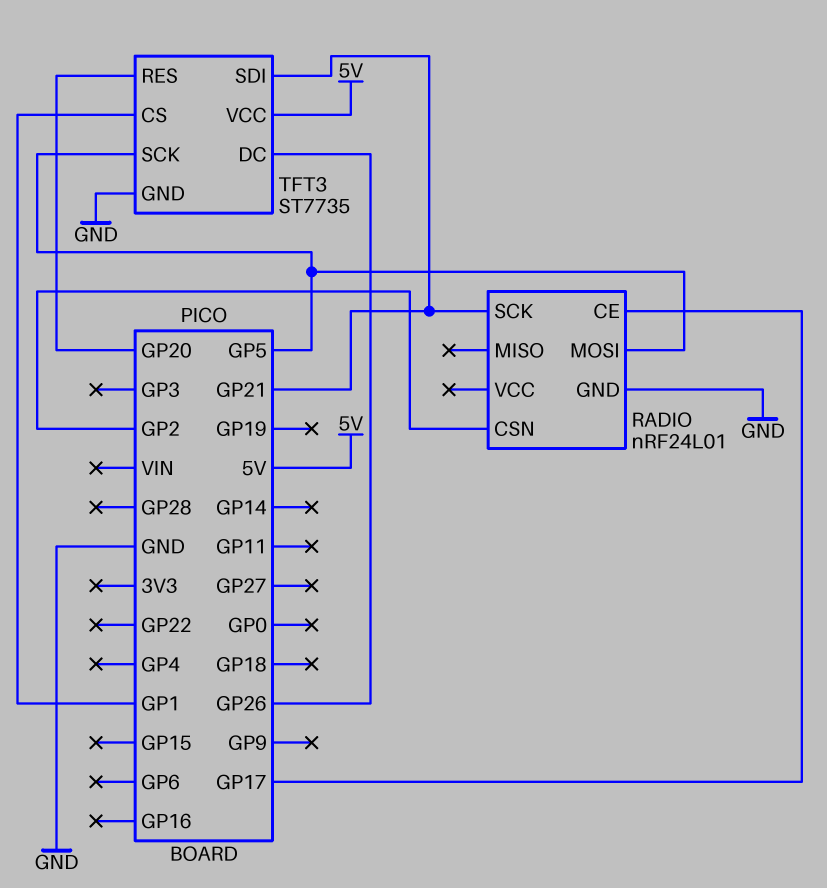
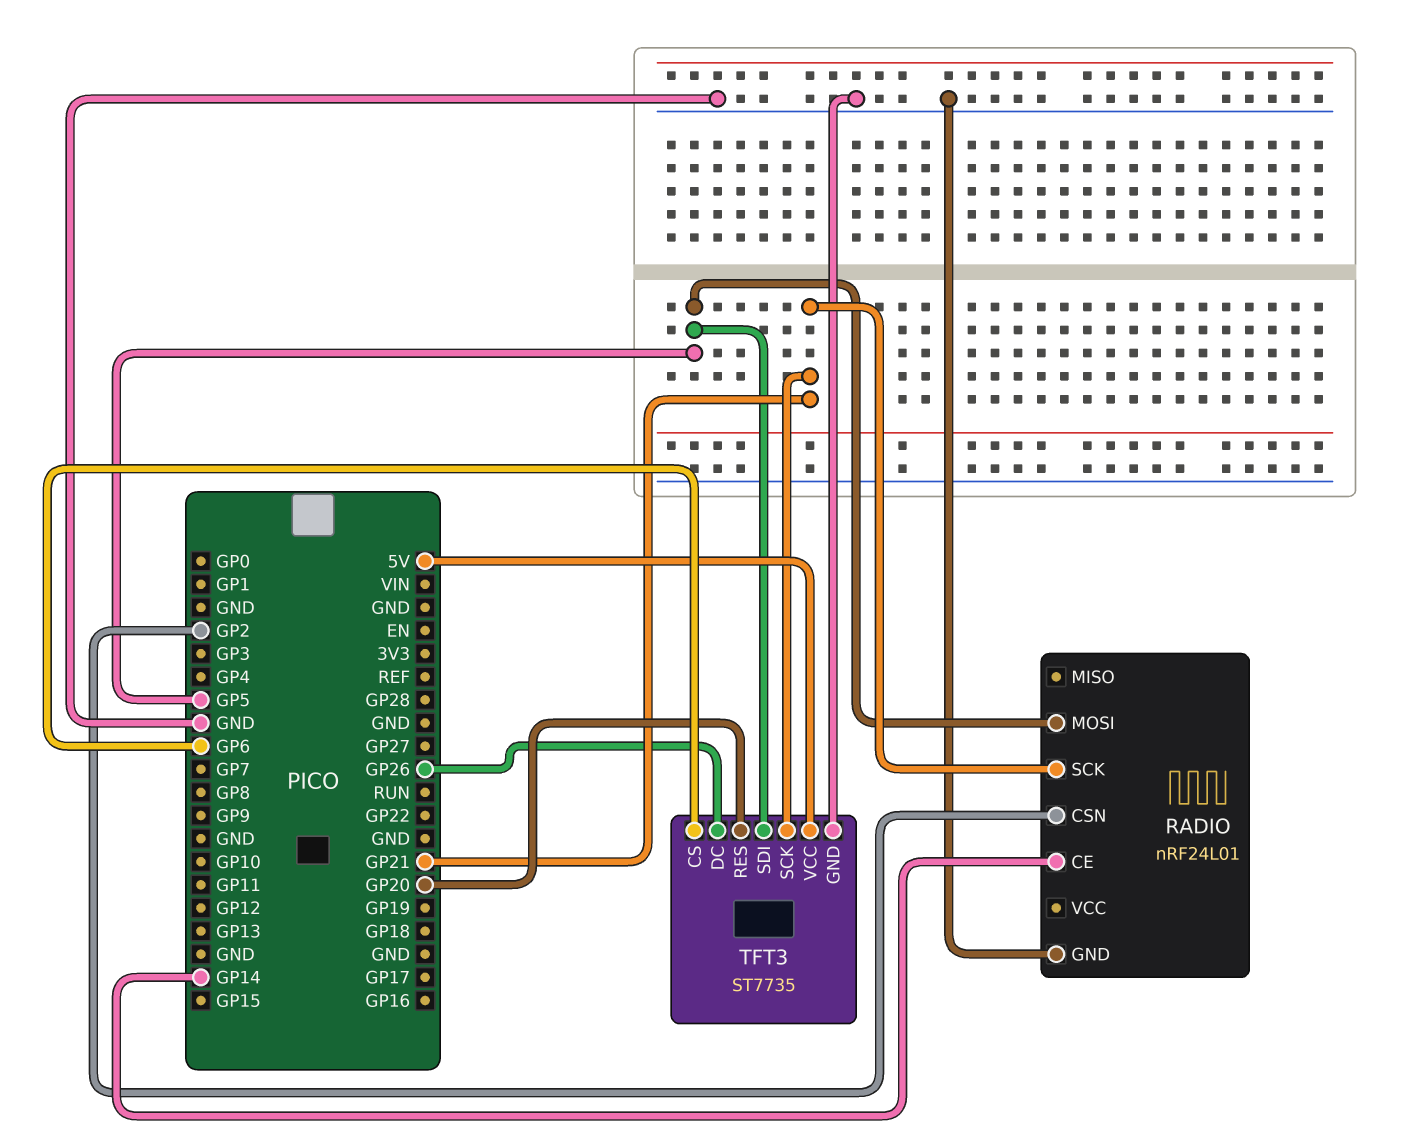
RADIO pin CE: GP17 -> GP14
TFT3 pin CS: GP1 -> GP6
TFT3 pin SCK: GP5 -> GP21
TFT3 pin SDI: GP21 -> GP5

